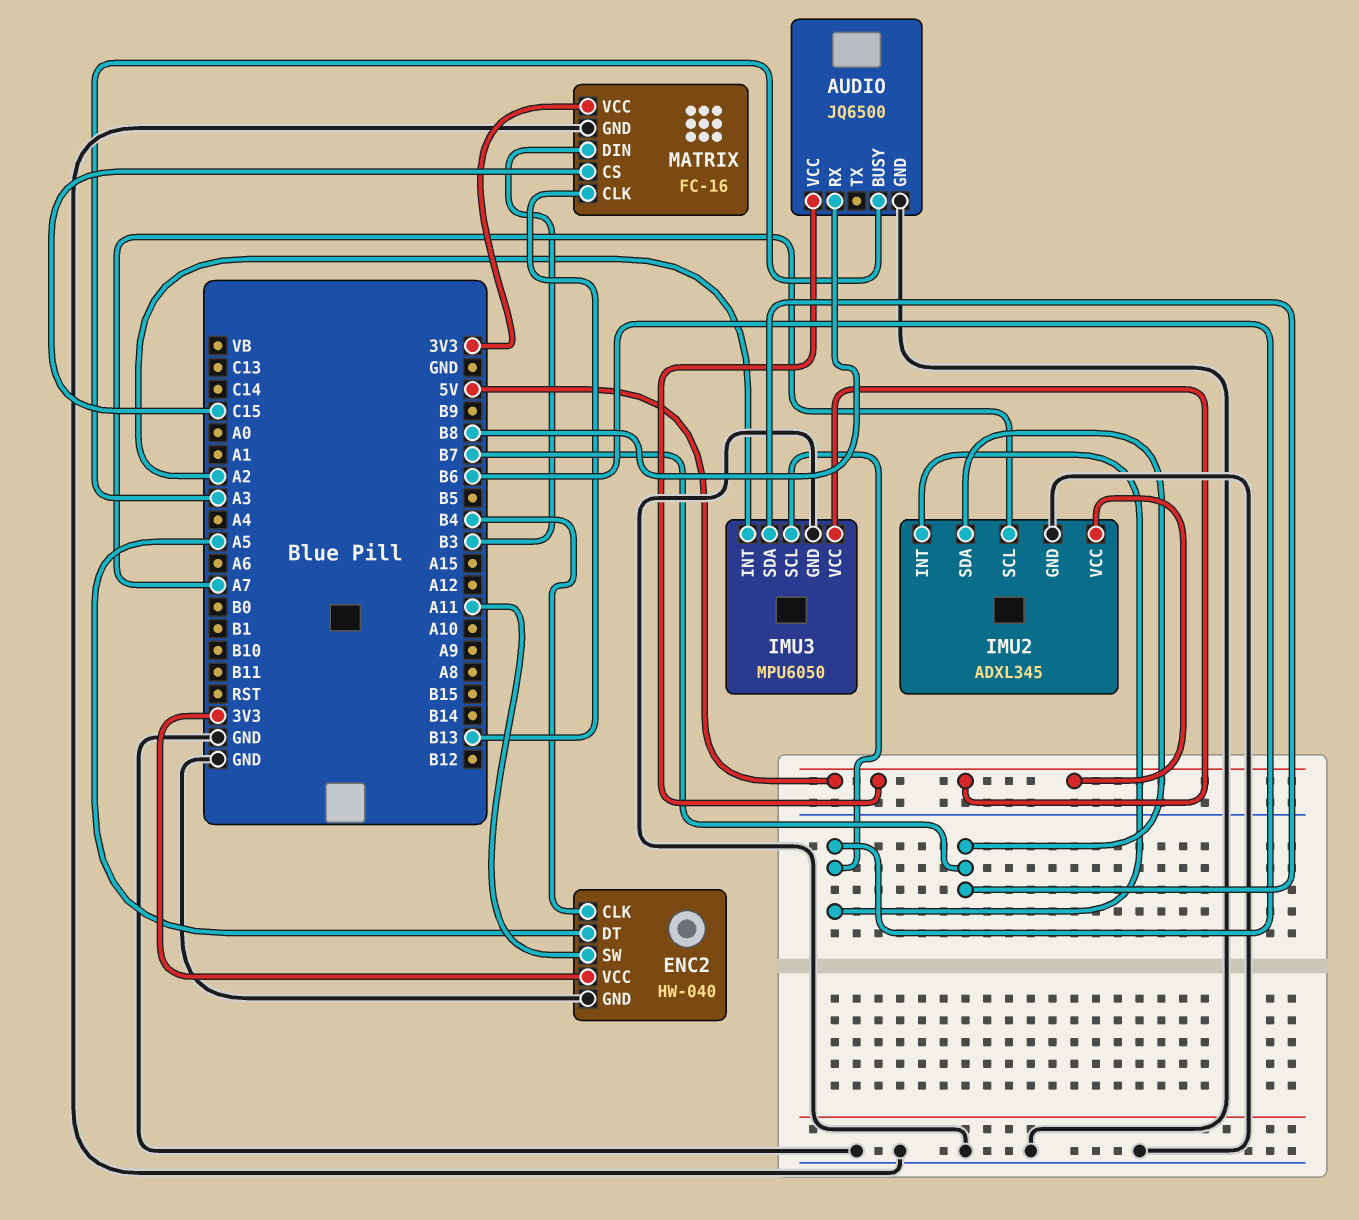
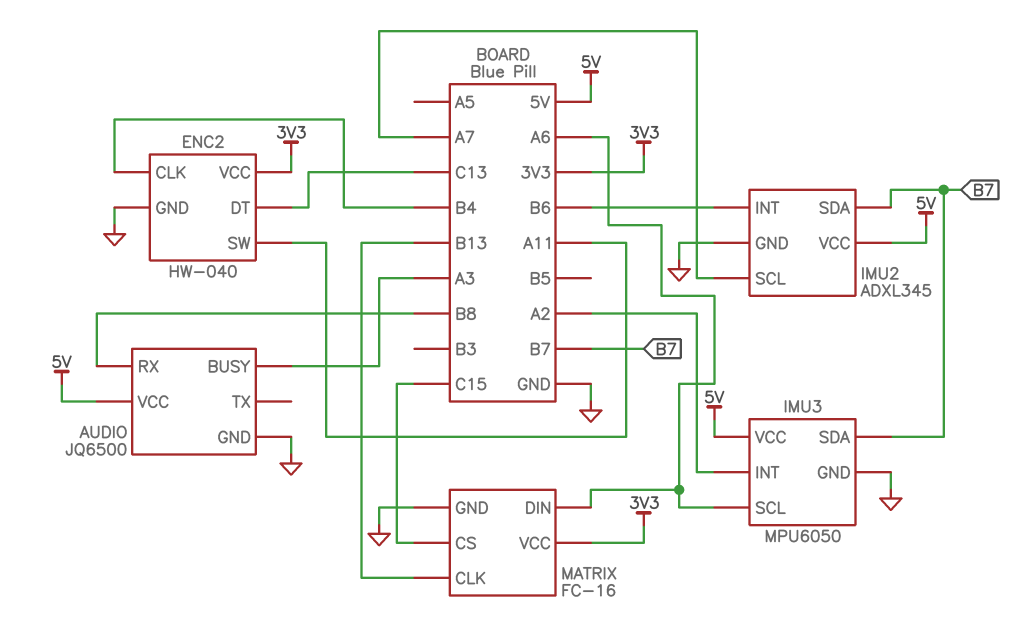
ENC2 pin DT: A5 -> C13
IMU3 pin SCL: B6 -> A6
MATRIX pin DIN: B3 -> A6

